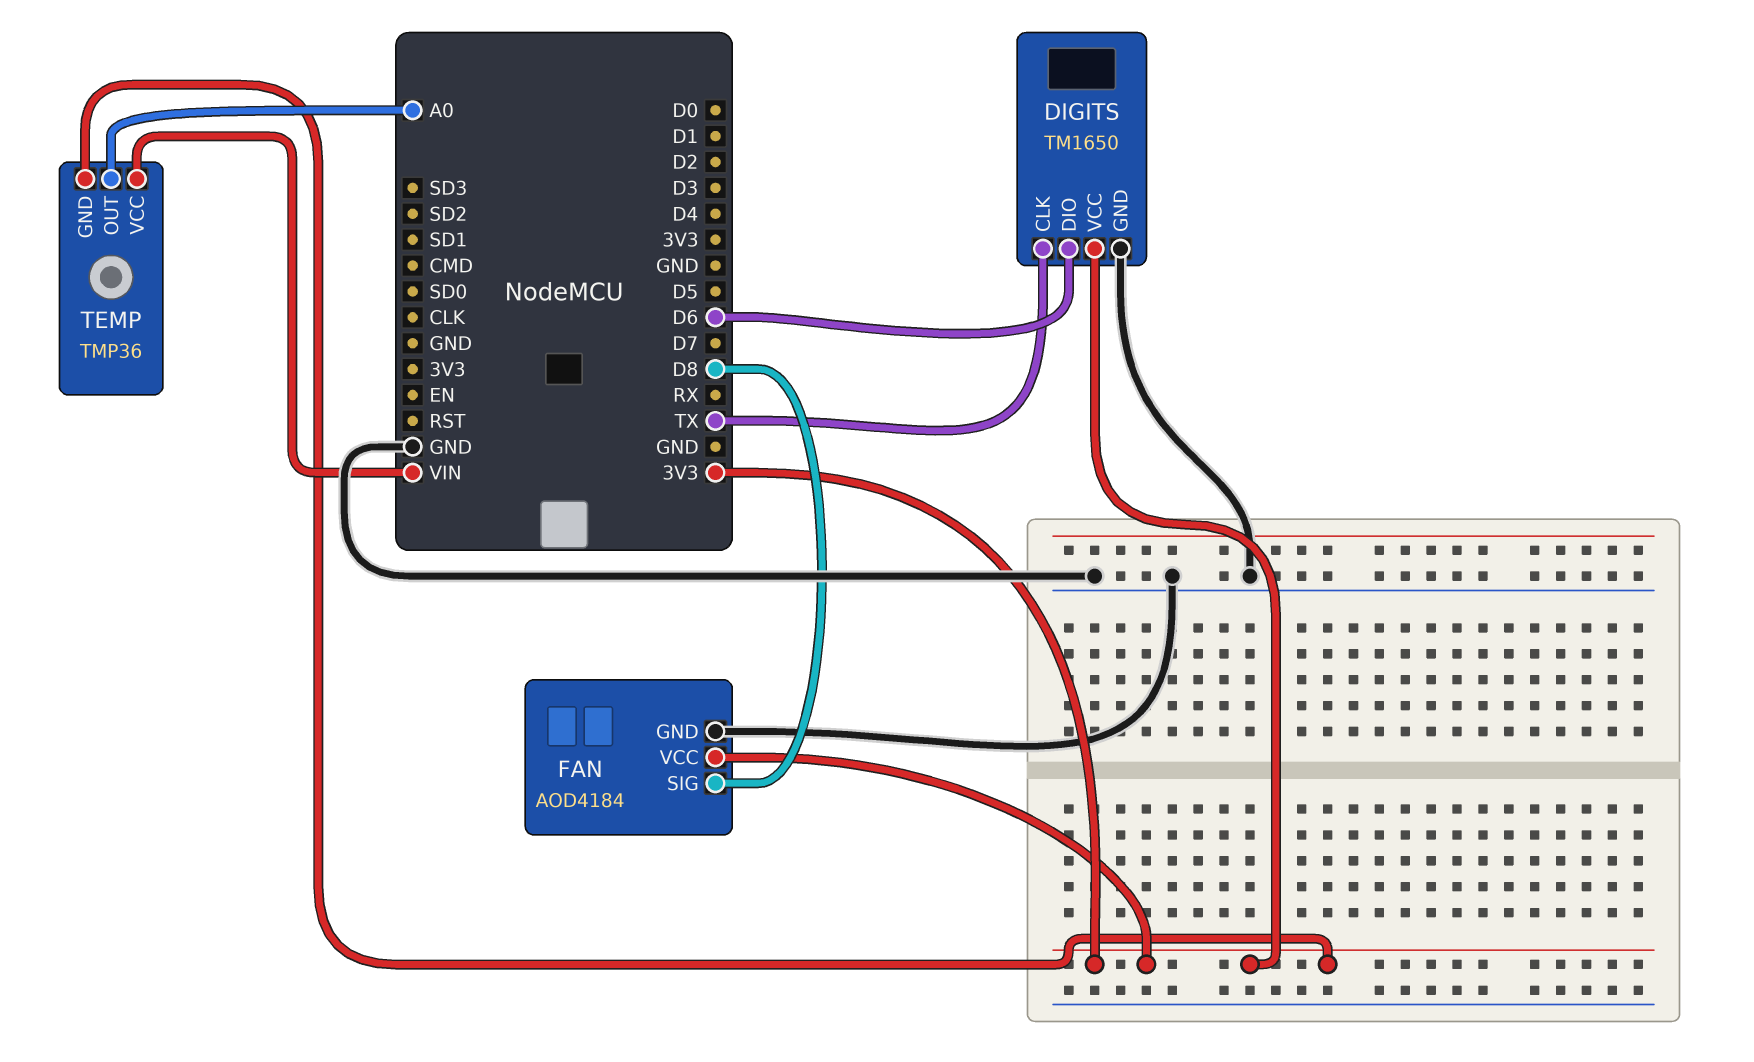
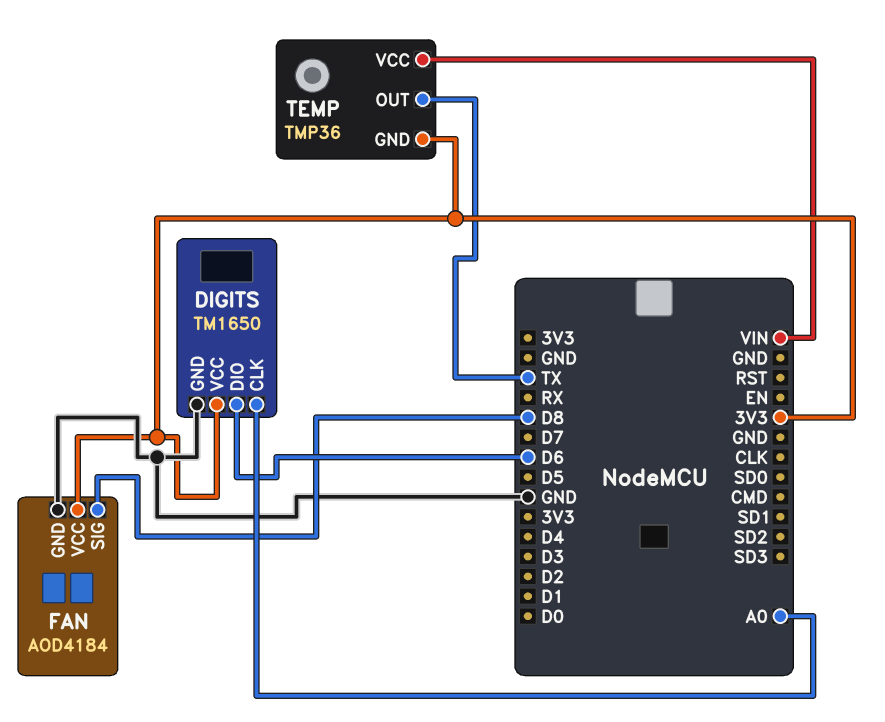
DIGITS pin CLK: TX -> A0
TEMP pin OUT: A0 -> TX

